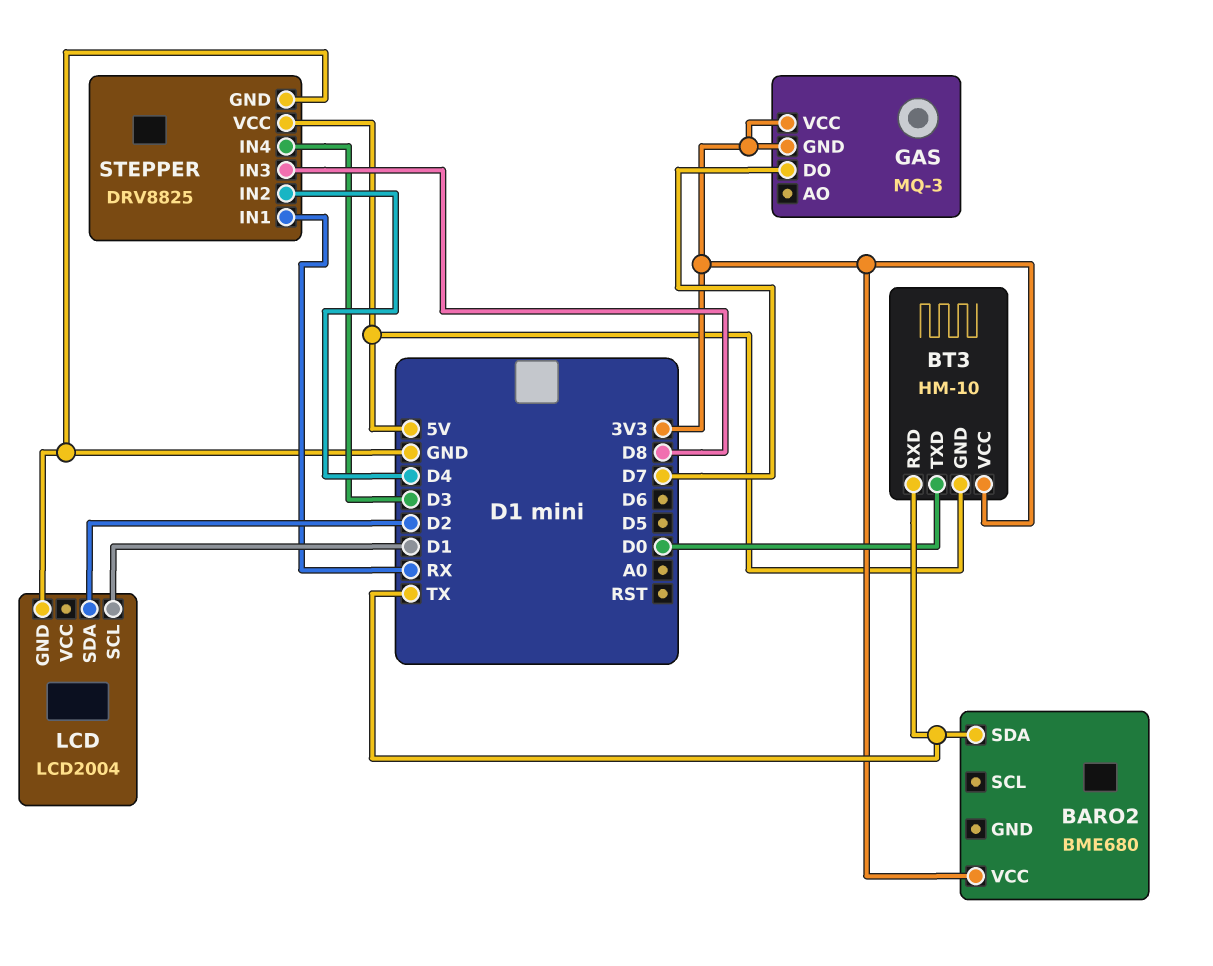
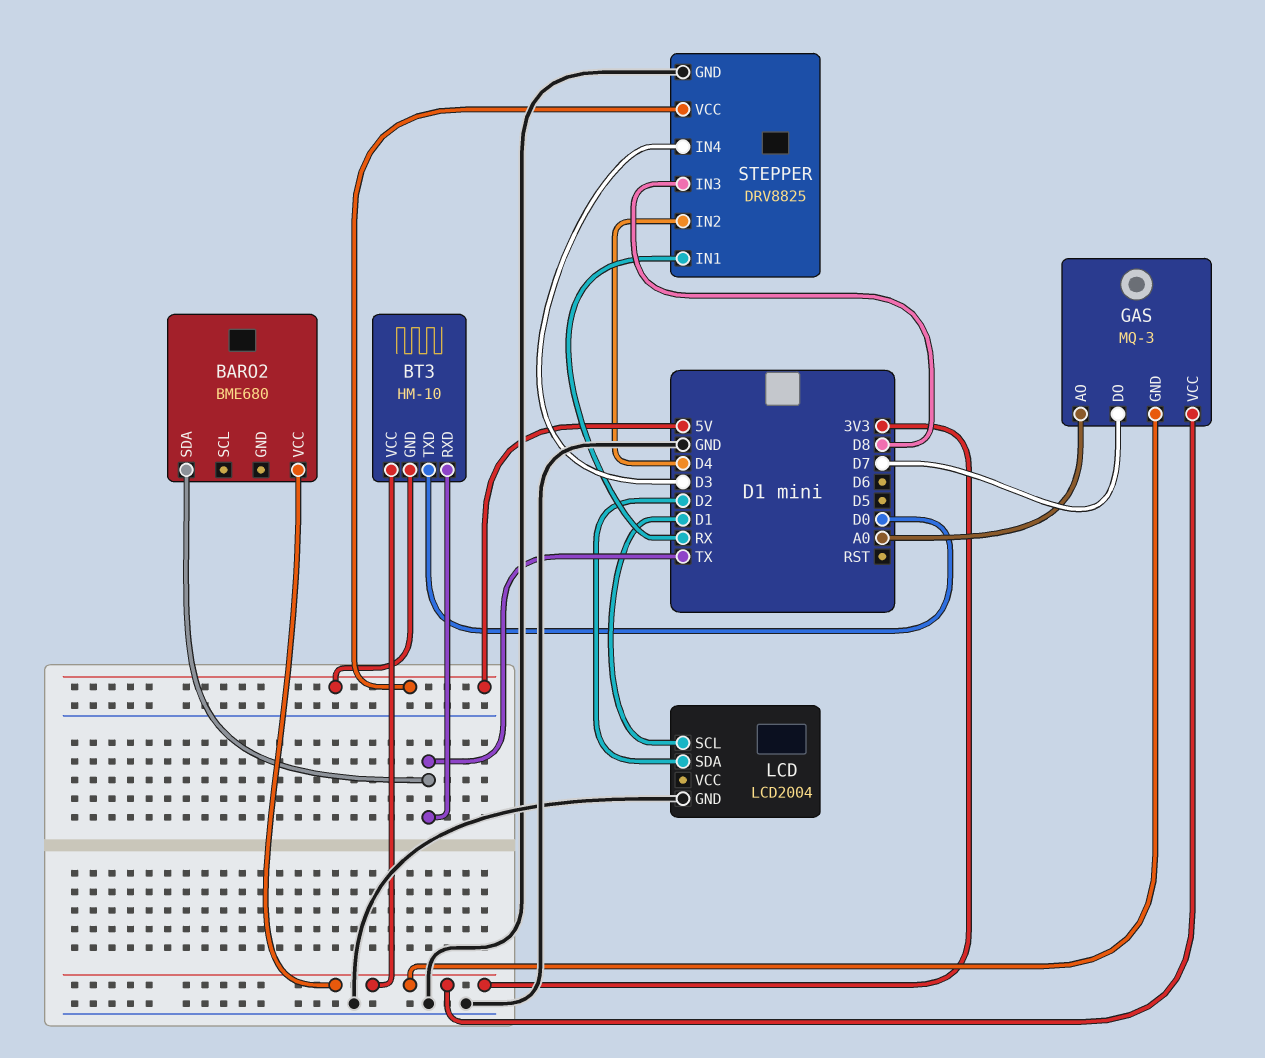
GAS pin AO: none -> A0

